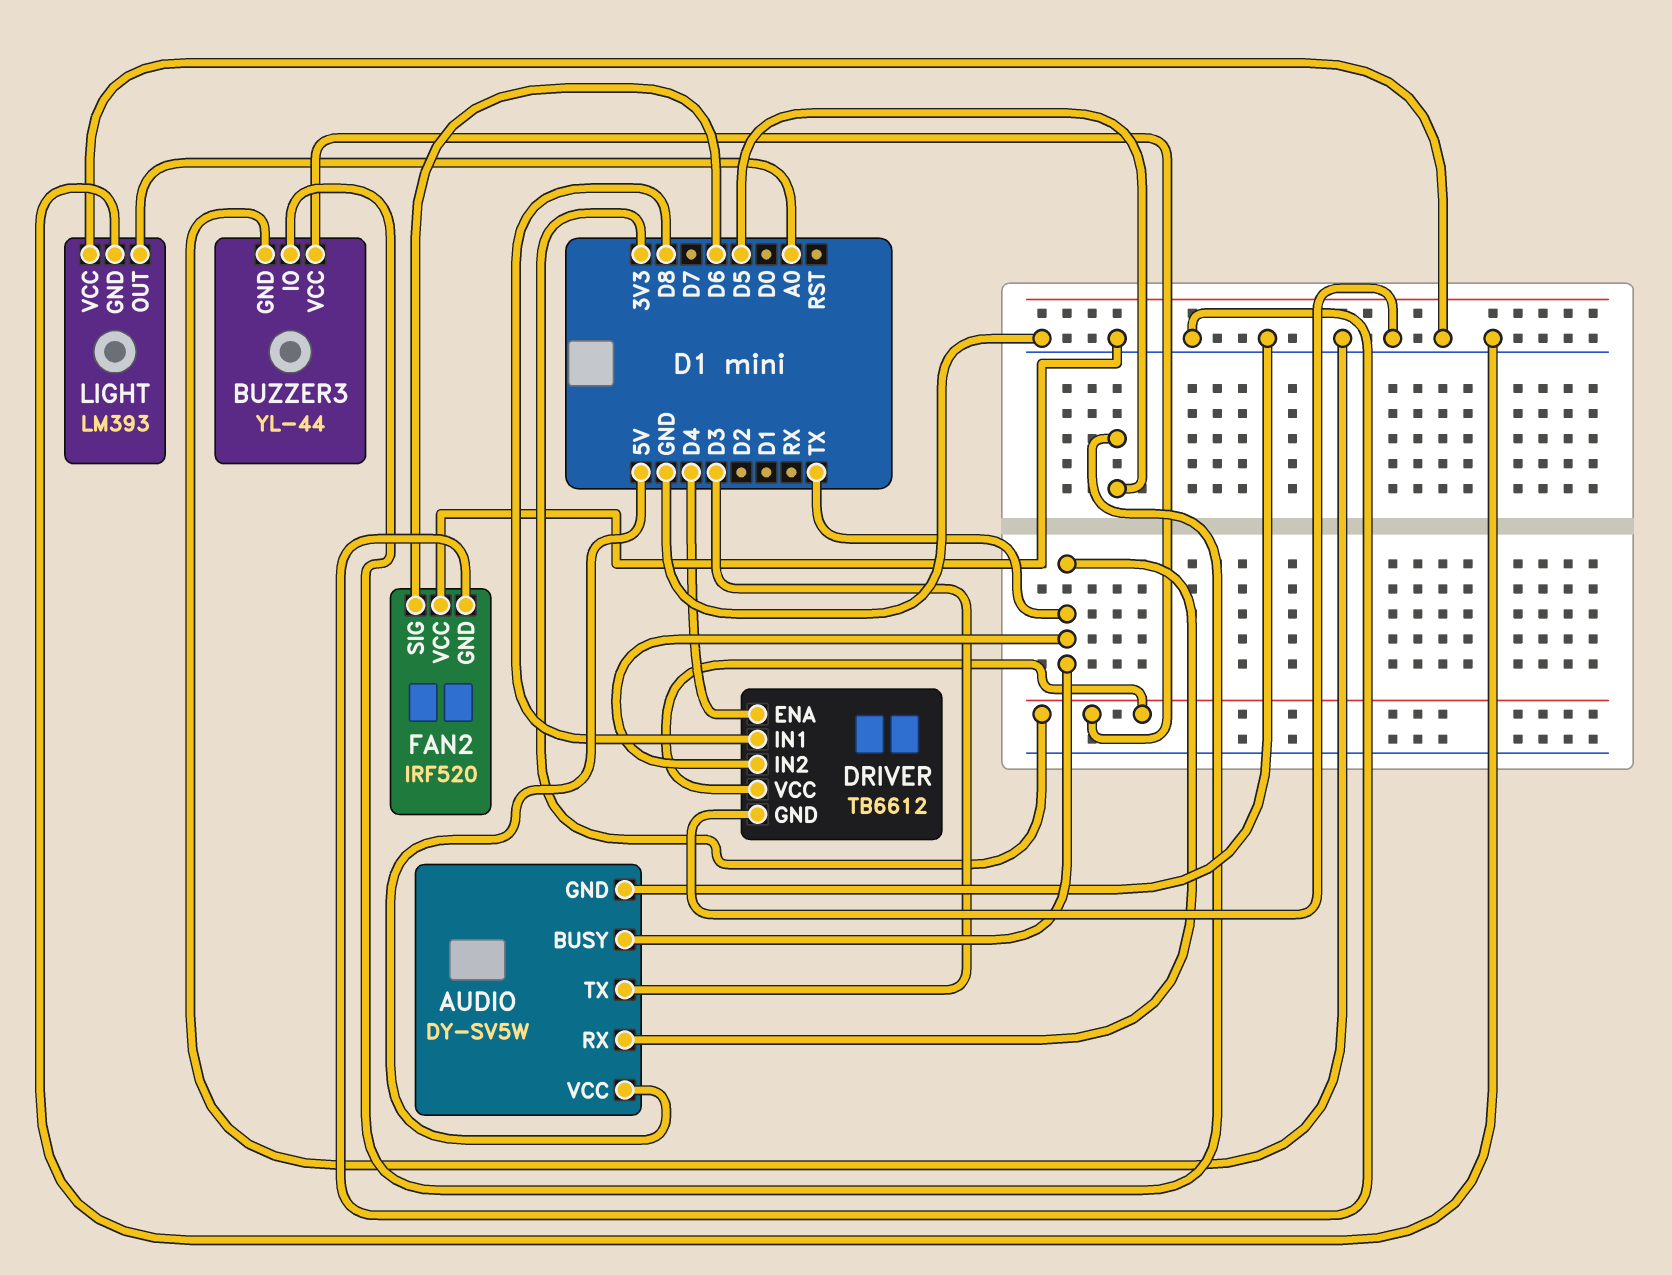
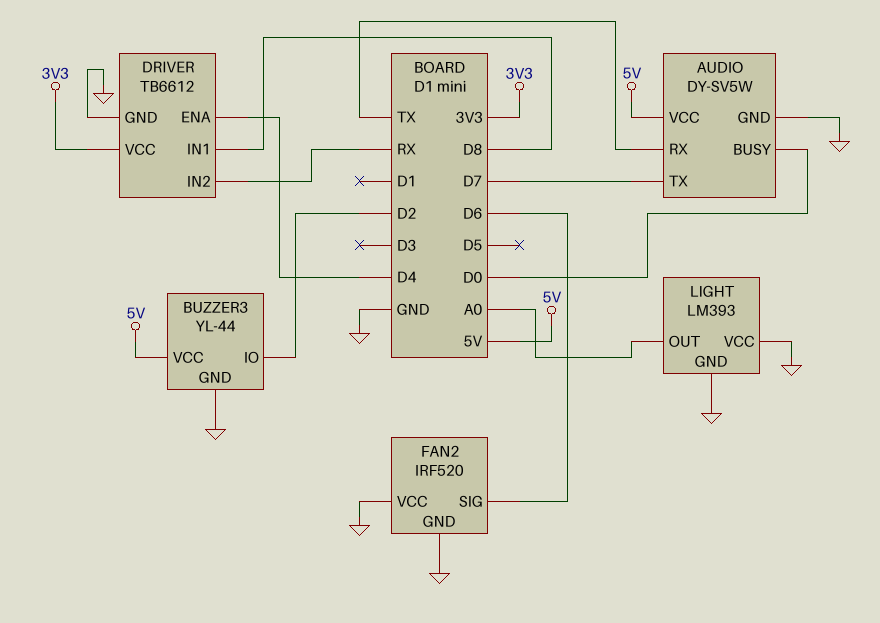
AUDIO pin BUSY: TX -> D0
AUDIO pin TX: D3 -> D7
BUZZER3 pin IO: D5 -> D2
BUZZER3 pin VCC: 3V3 -> 5V
DRIVER pin IN2: TX -> RX

